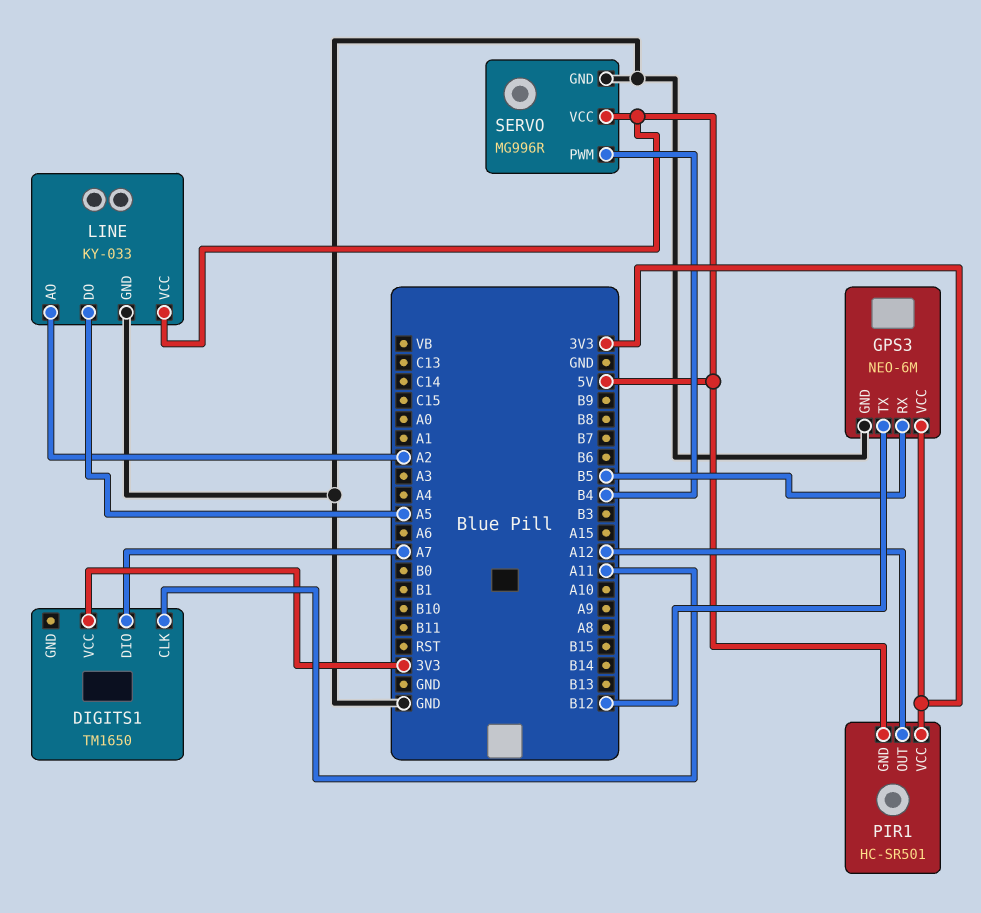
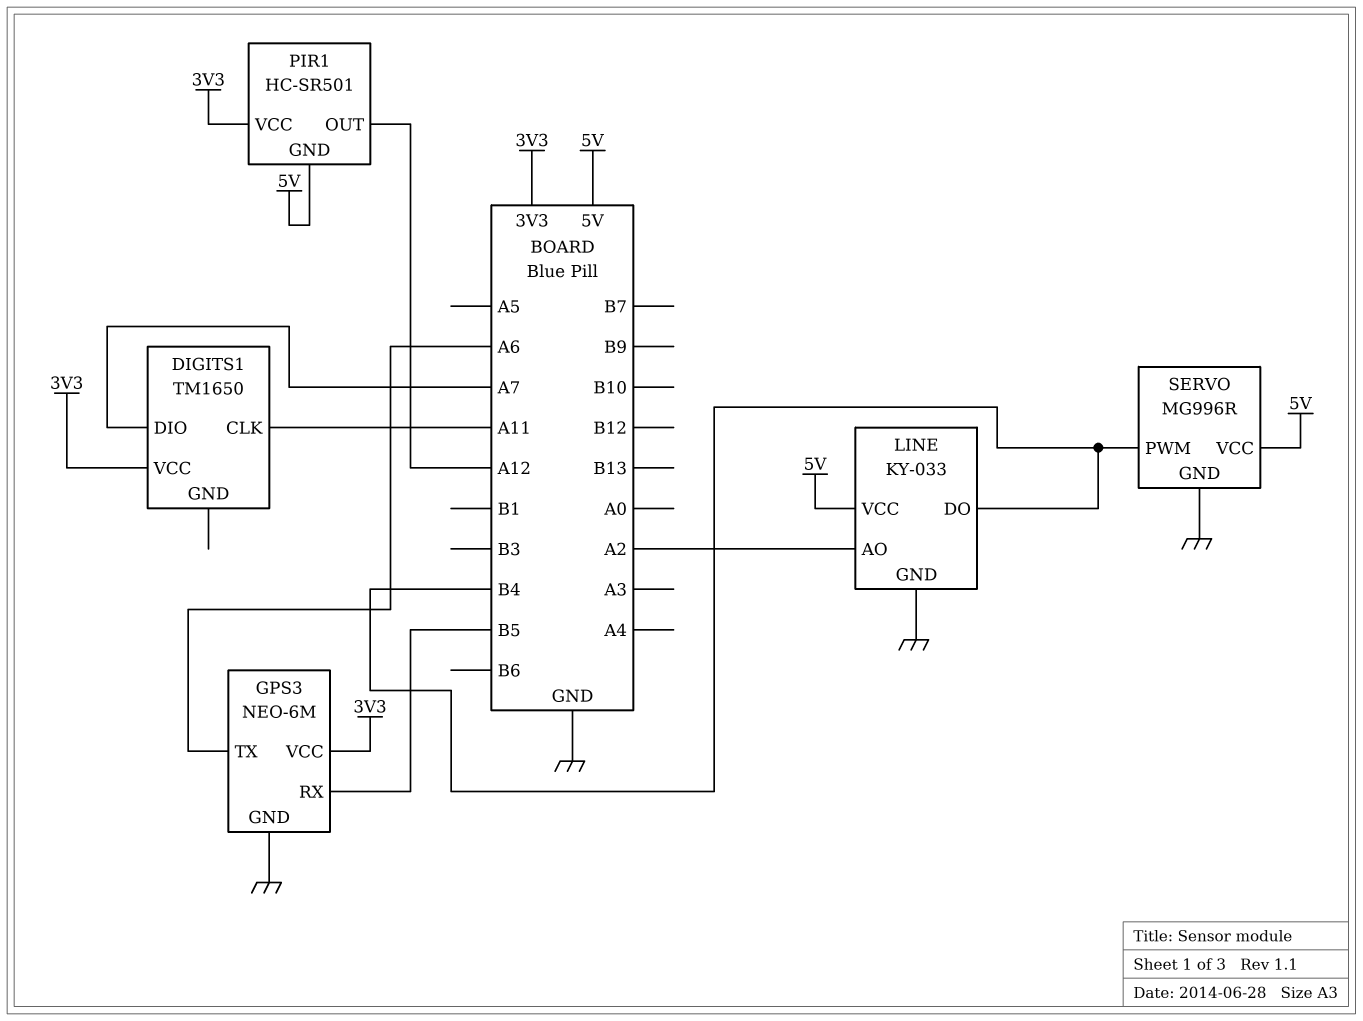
GPS3 pin TX: B12 -> A6
LINE pin DO: A5 -> B4

